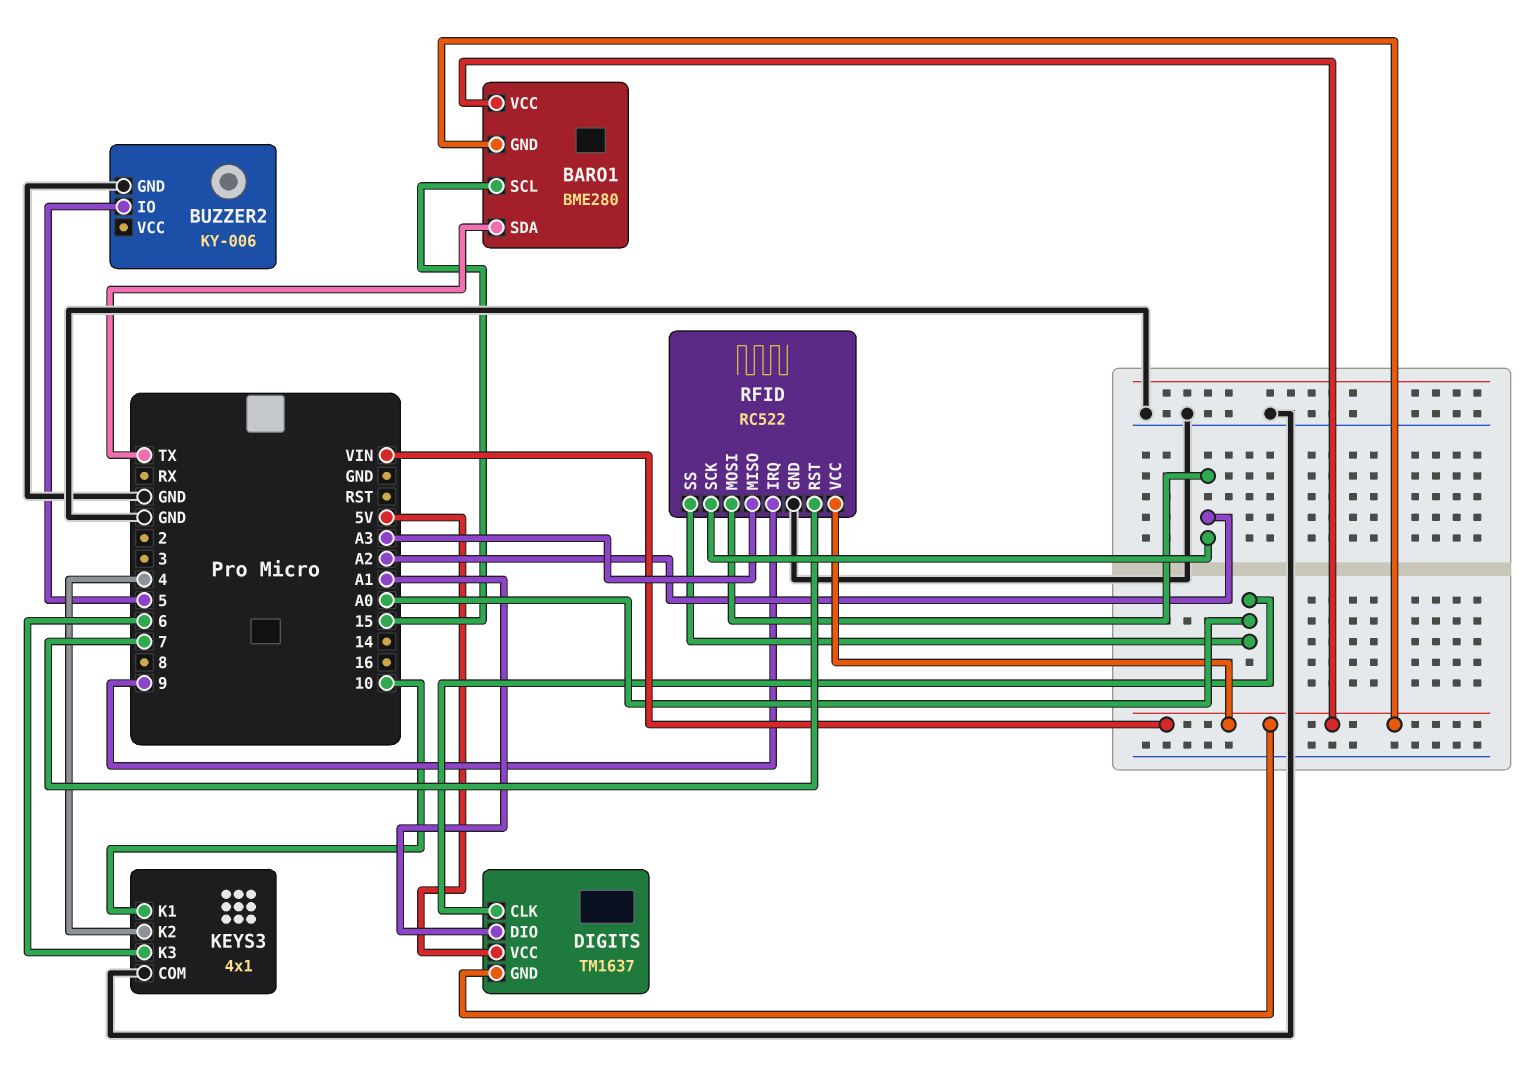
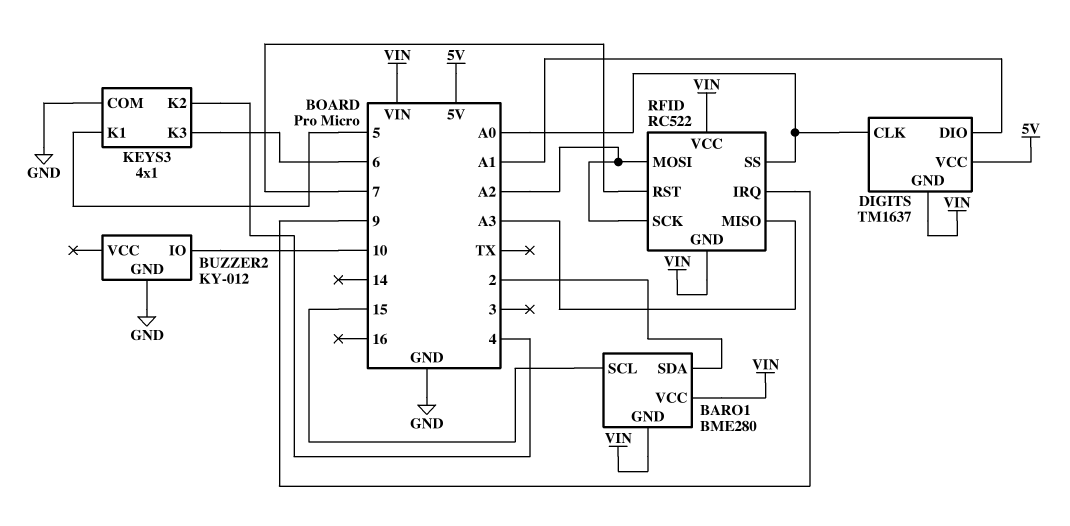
BARO1 pin SDA: TX -> 2
BUZZER2: KY-006 -> KY-012
BUZZER2 pin IO: 5 -> 10
KEYS3 pin K1: 10 -> 5
RFID pin GND: GND -> VIN

